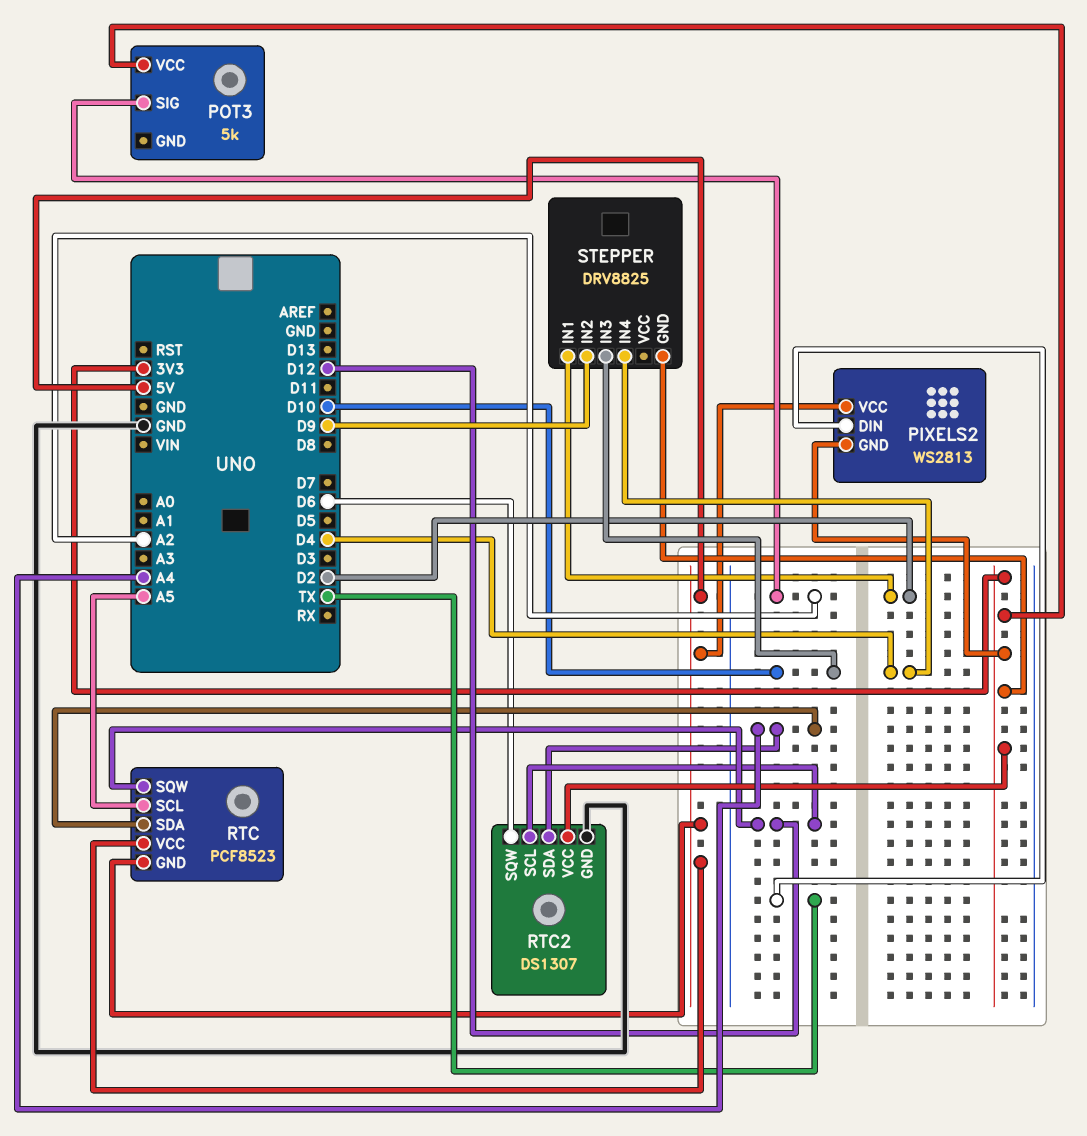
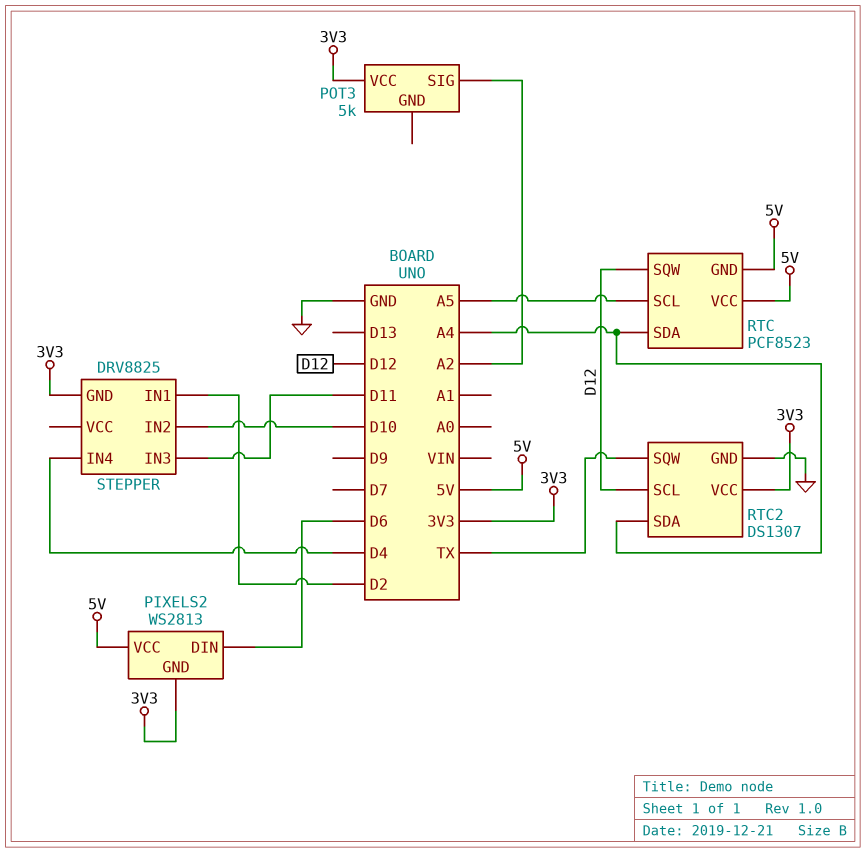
PIXELS2 pin DIN: TX -> D6
RTC2 pin SQW: D6 -> TX
STEPPER pin IN2: D9 -> D10
STEPPER pin IN3: D10 -> D11

